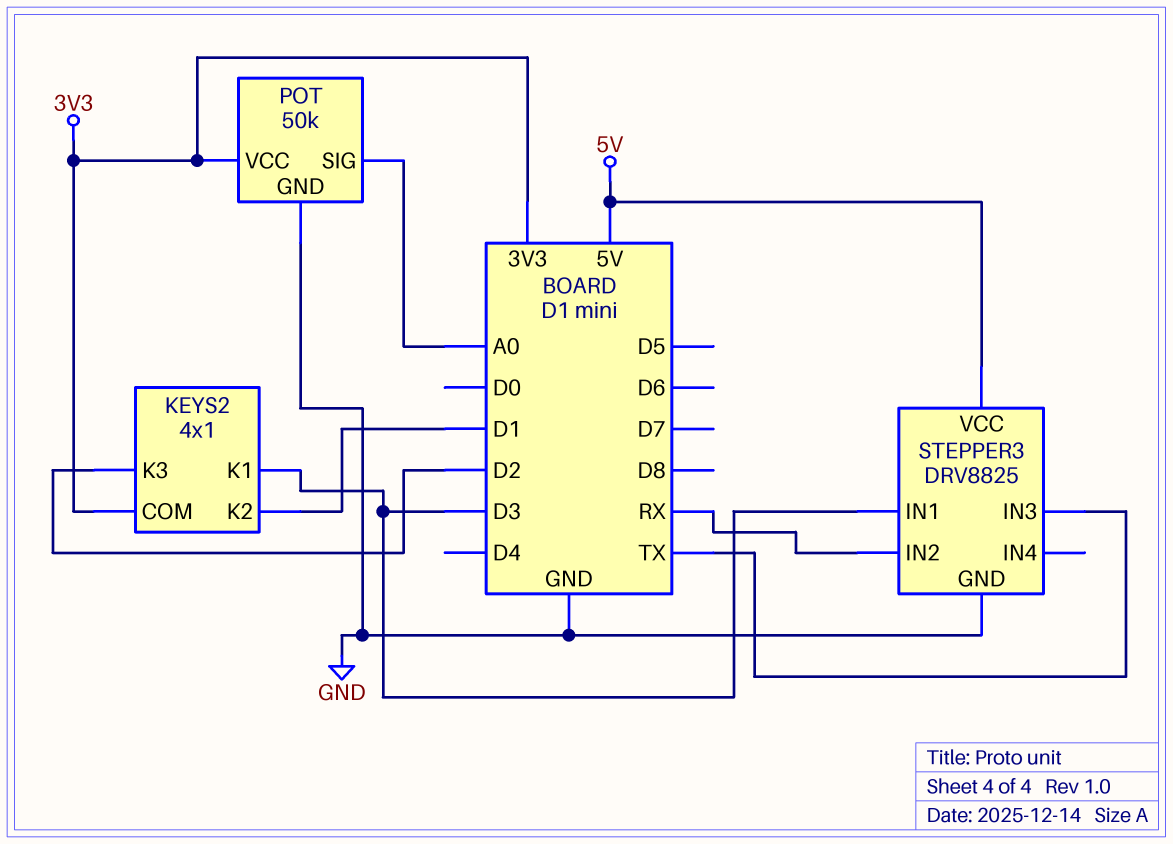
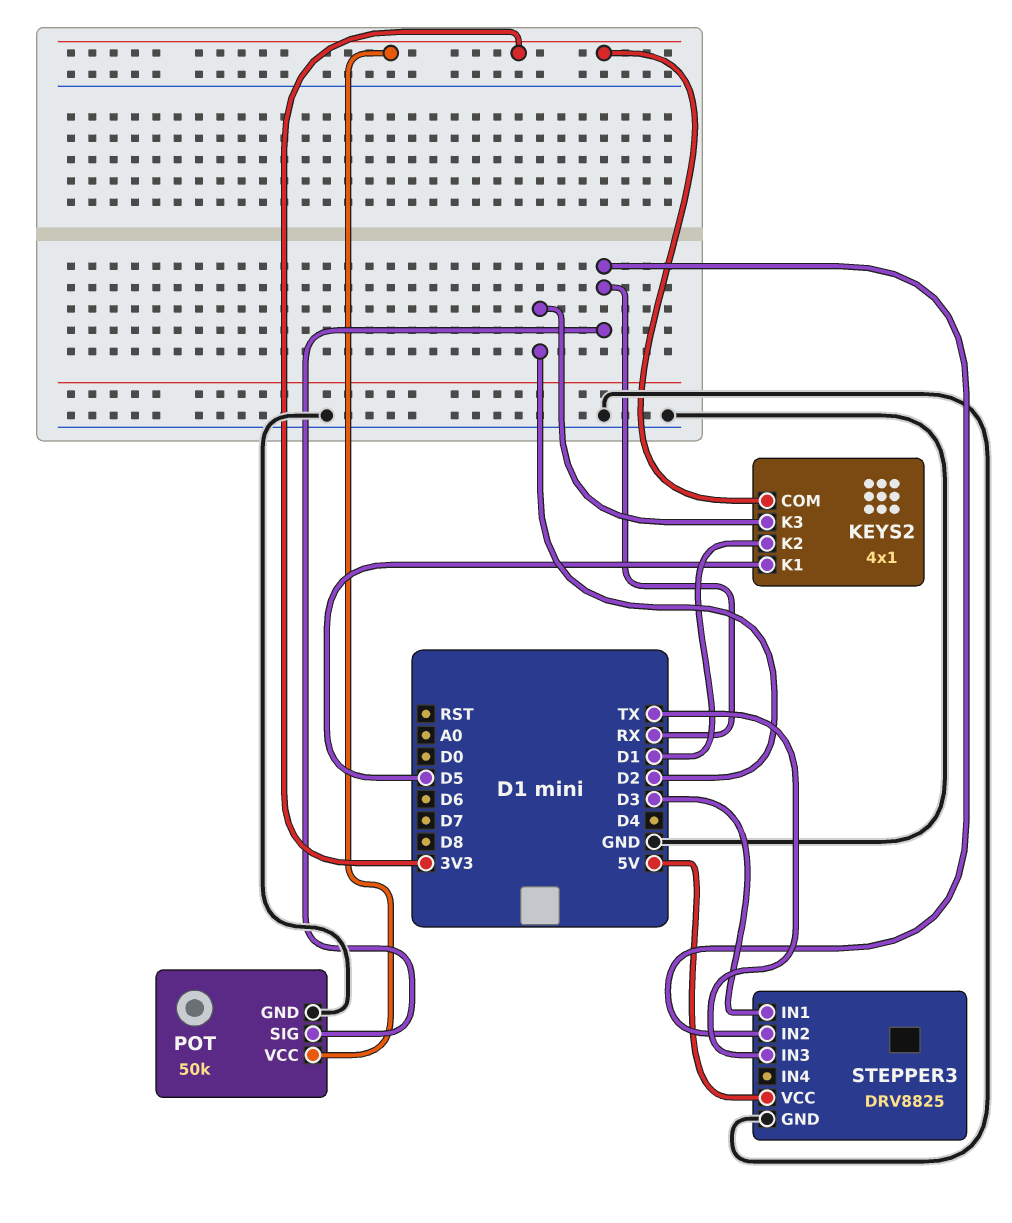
KEYS2 pin K1: D3 -> D5
POT pin SIG: A0 -> RX

